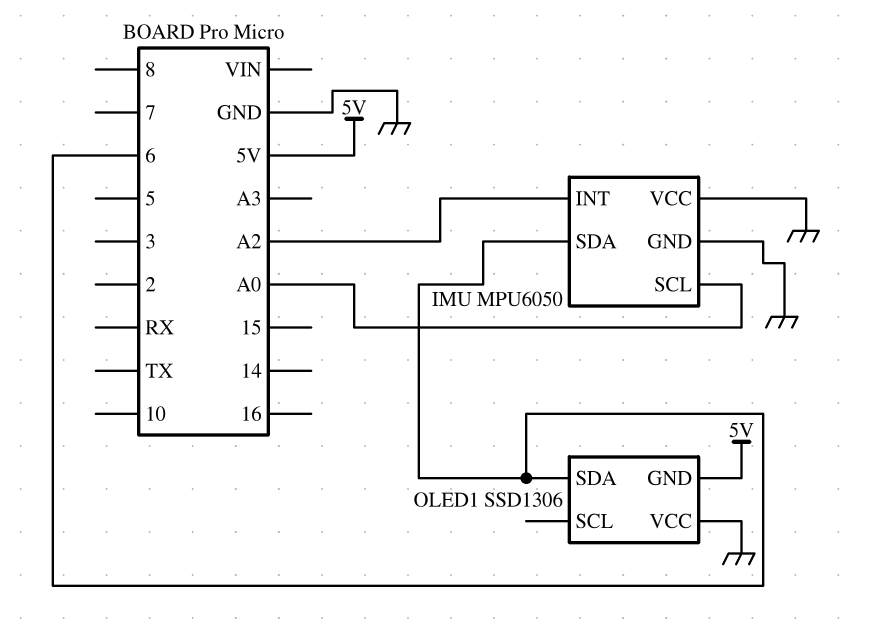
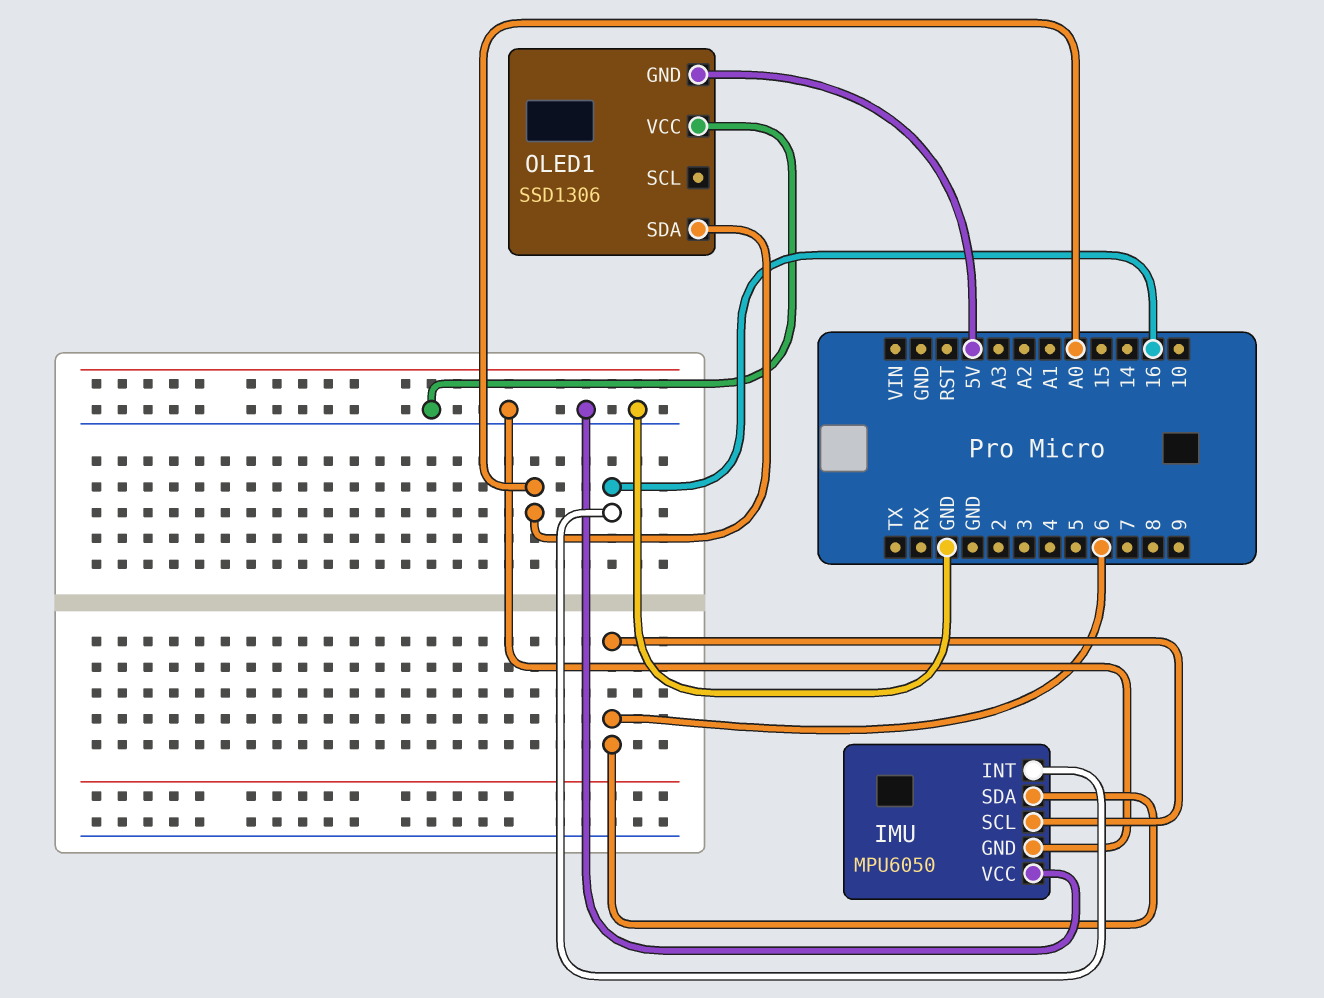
IMU pin INT: A2 -> 16
IMU pin SCL: A0 -> 6
OLED1 pin SDA: 6 -> A0

